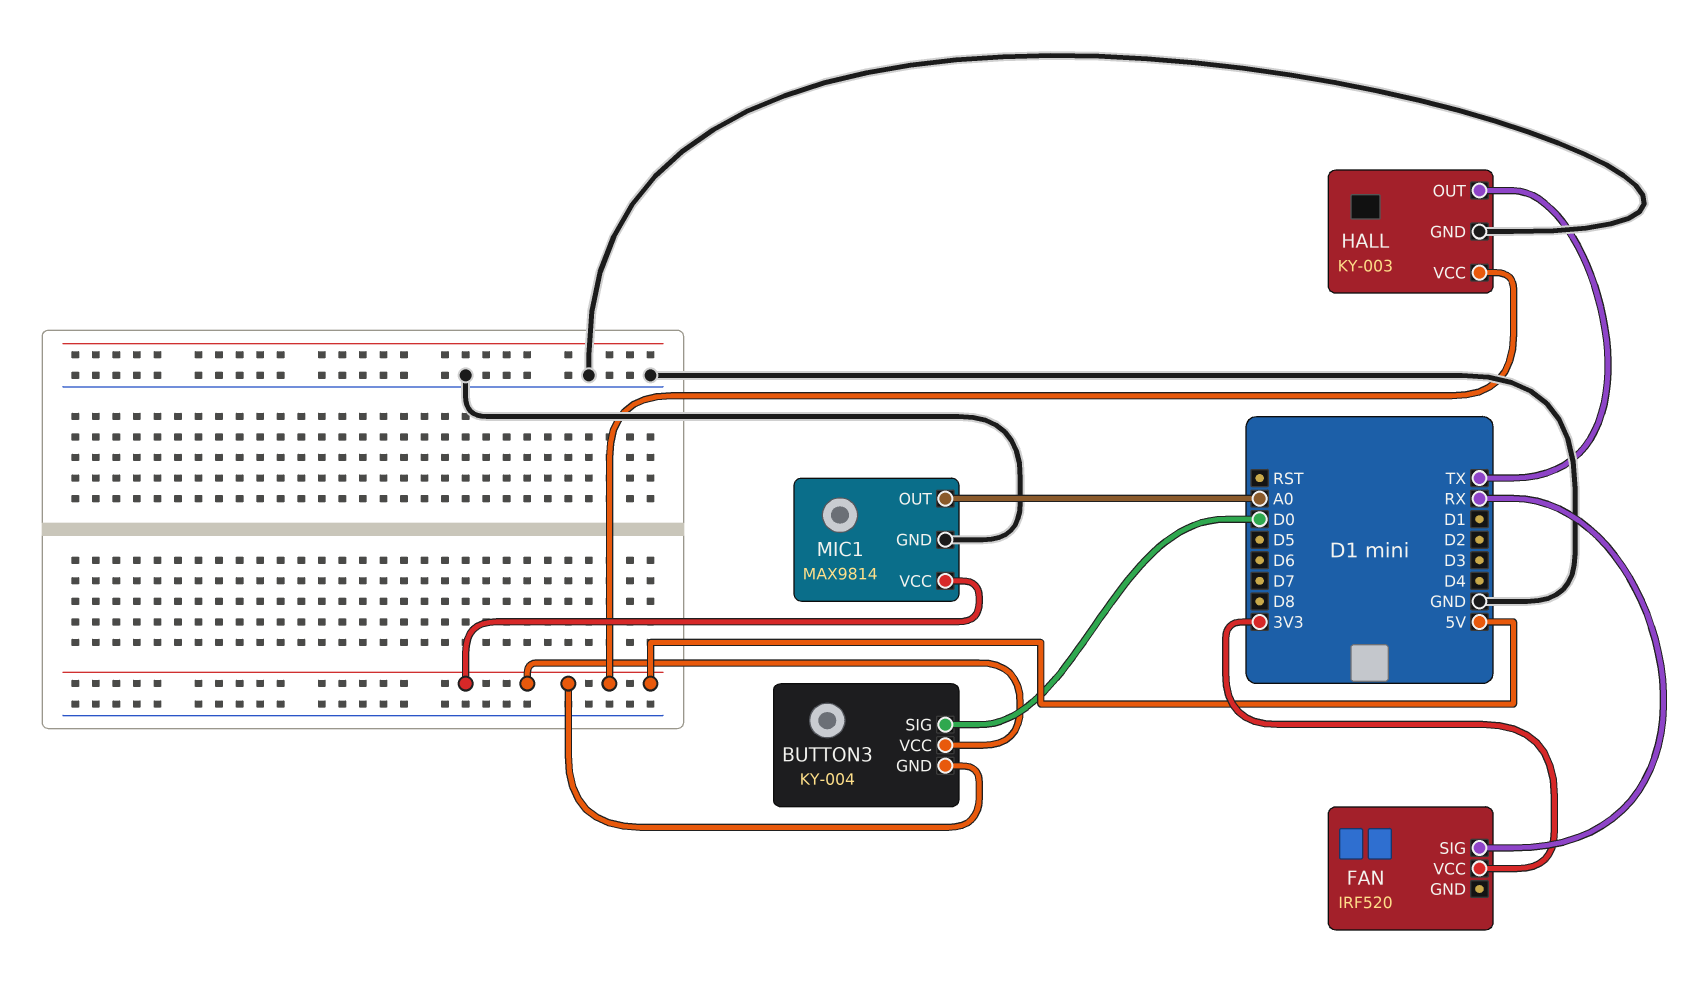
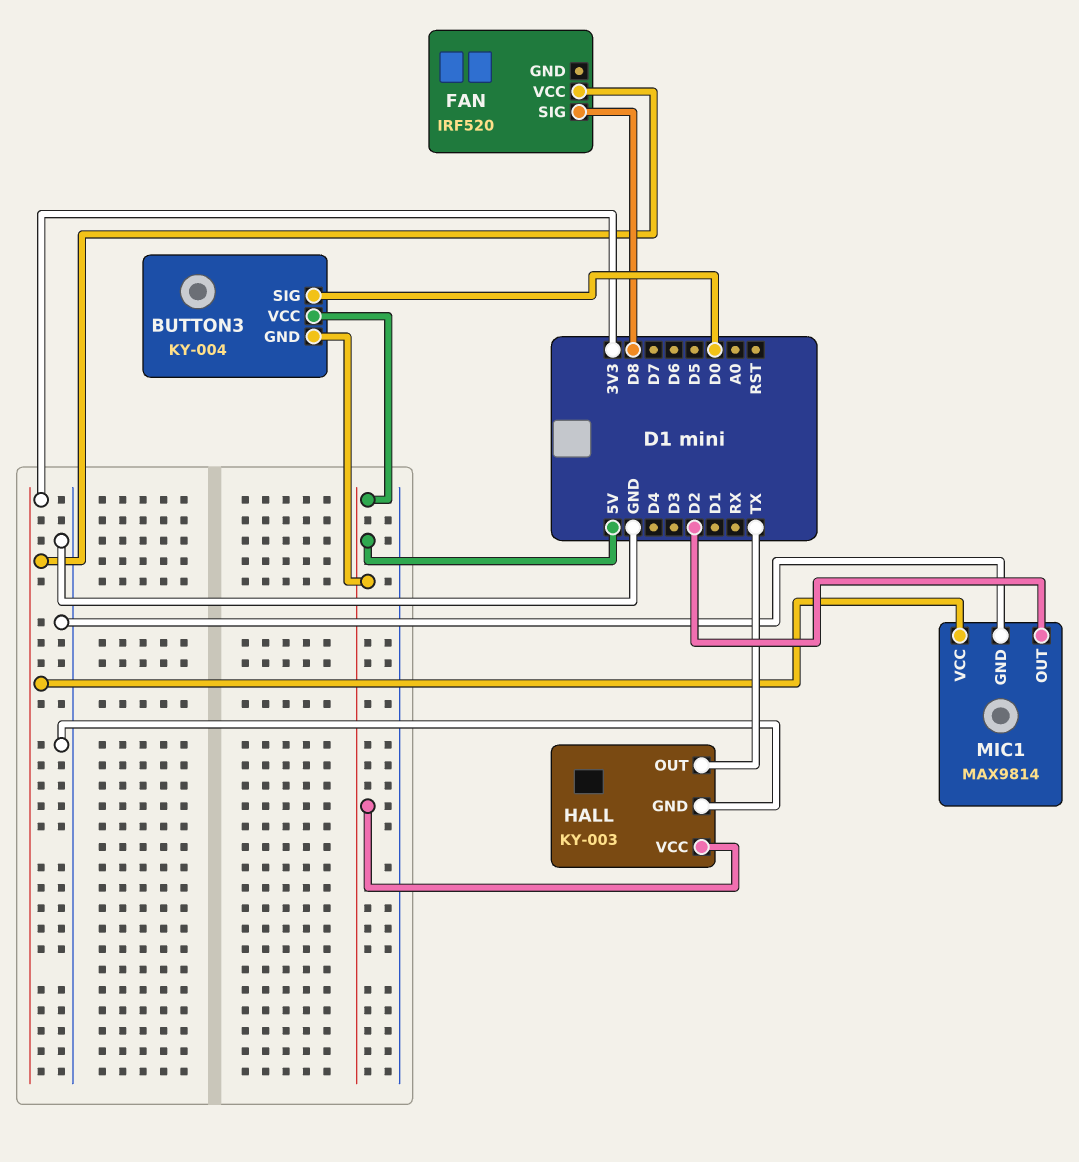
FAN pin SIG: RX -> D8
MIC1 pin OUT: A0 -> D2
MIC1 pin VCC: 5V -> 3V3

